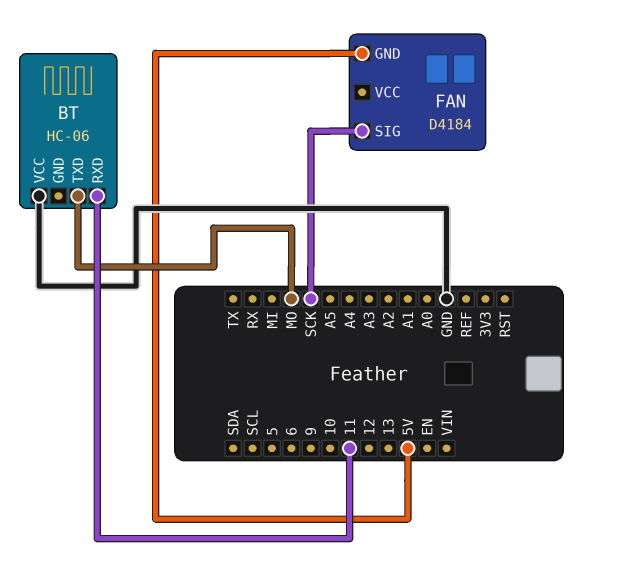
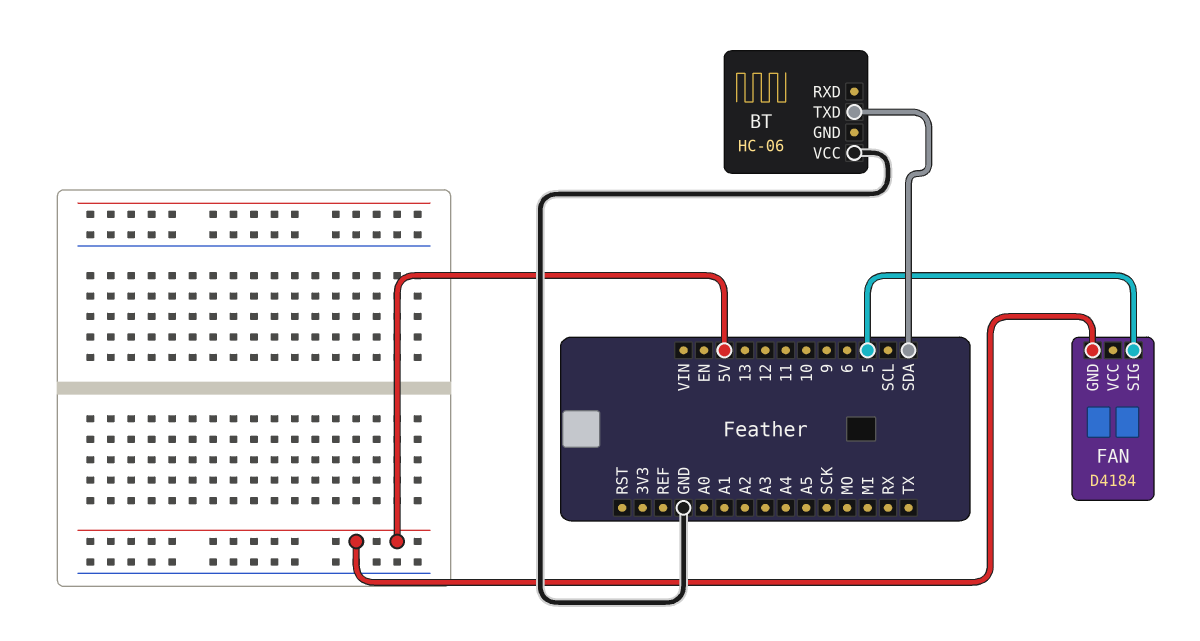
BT pin RXD: 11 -> none
BT pin TXD: MO -> SDA
FAN pin SIG: SCK -> 5

